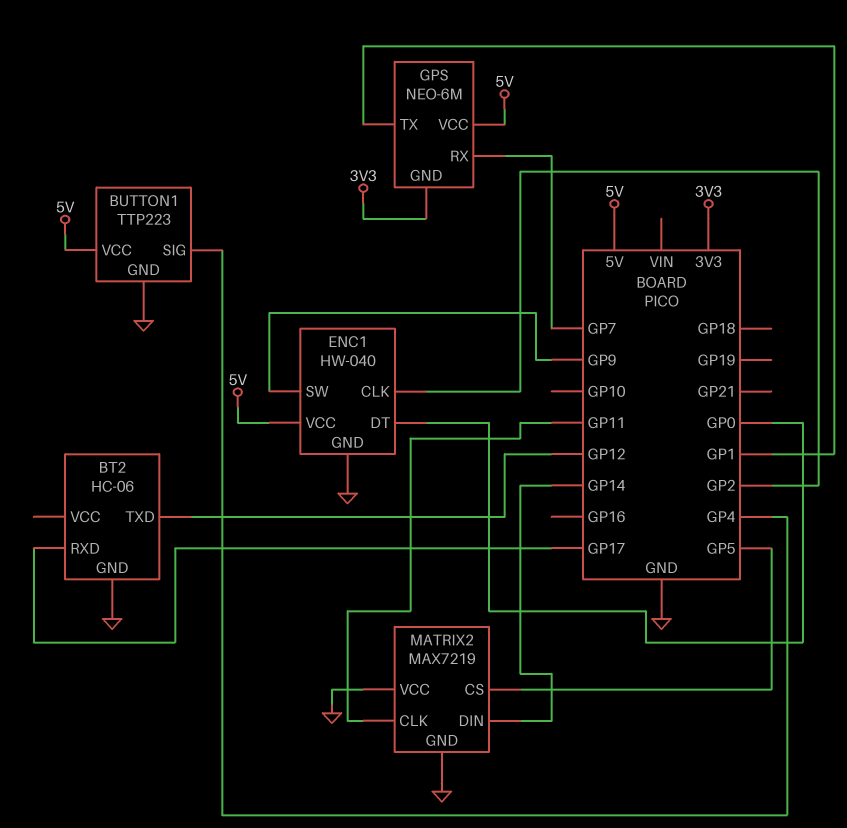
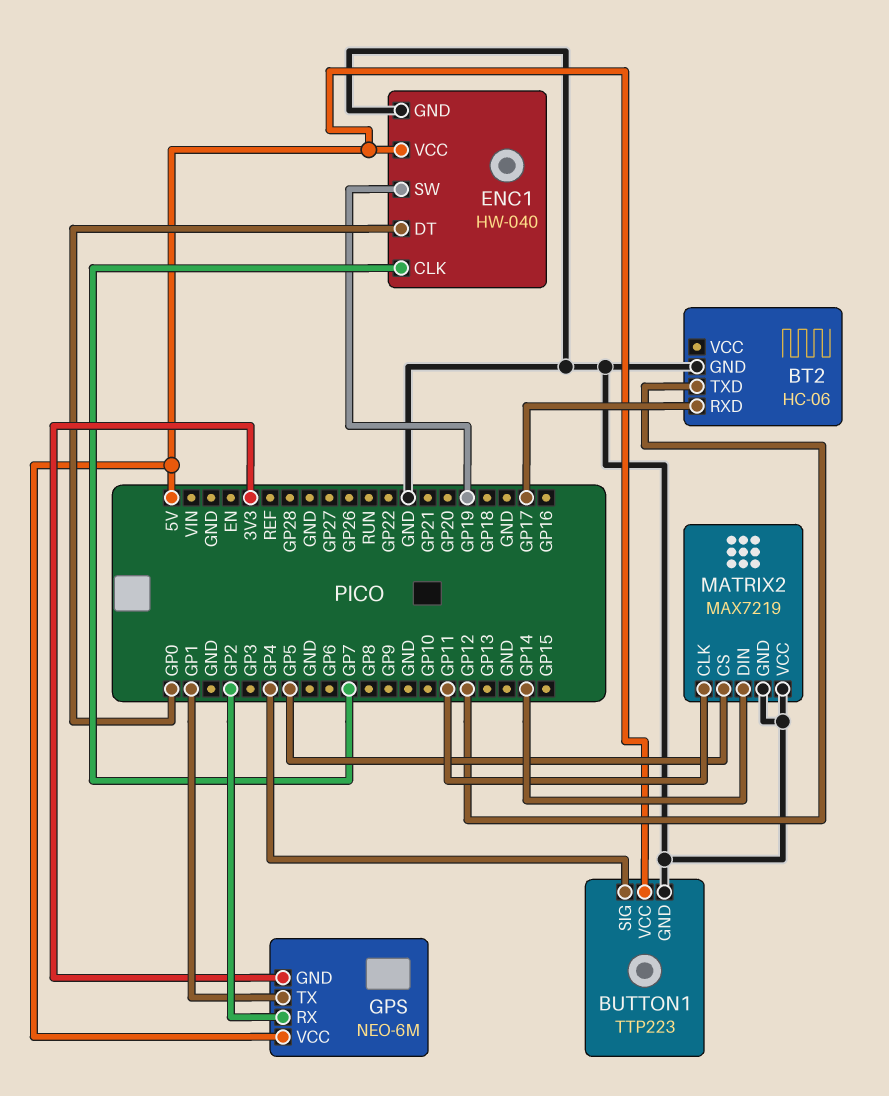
ENC1 pin CLK: GP2 -> GP7
ENC1 pin SW: GP9 -> GP19
GPS pin RX: GP7 -> GP2

